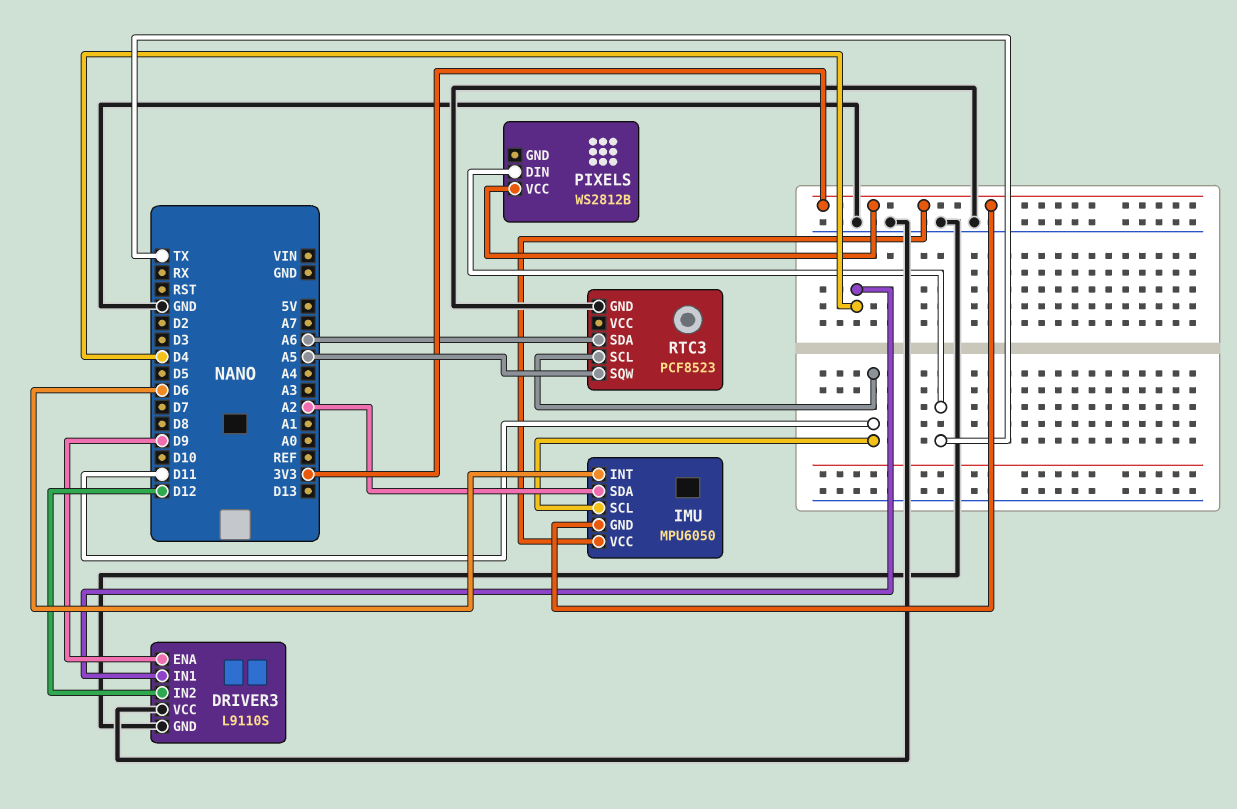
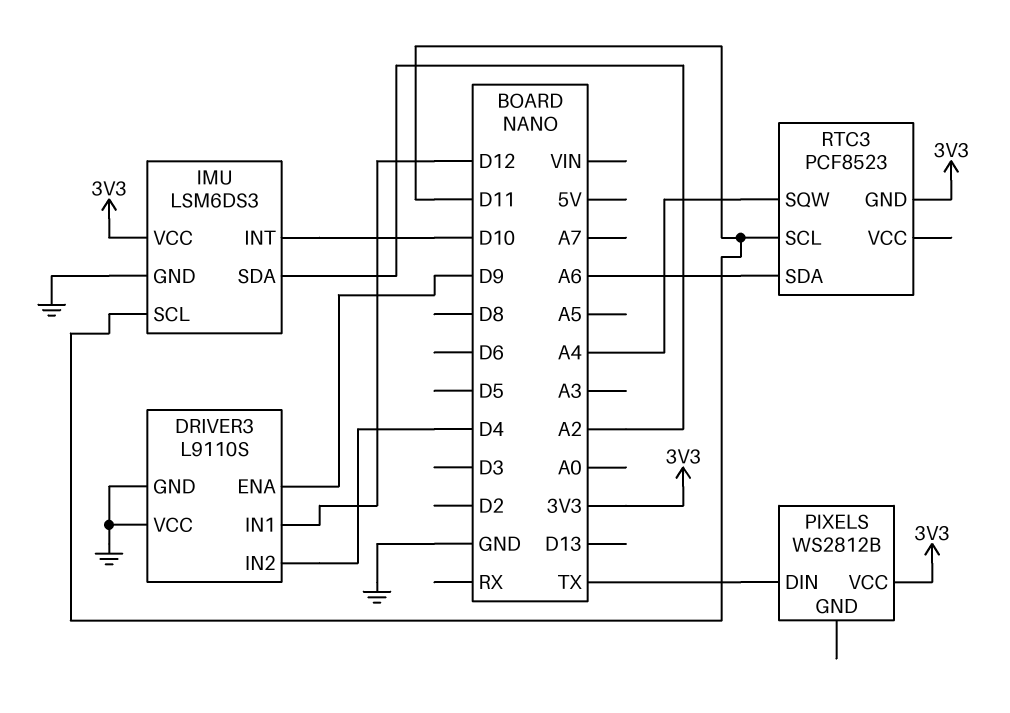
DRIVER3 pin IN1: D4 -> D12
DRIVER3 pin IN2: D12 -> D4
IMU: MPU6050 -> LSM6DS3
IMU pin GND: 3V3 -> GND
IMU pin INT: D6 -> D10
RTC3 pin GND: GND -> 3V3
RTC3 pin SQW: A5 -> A4

